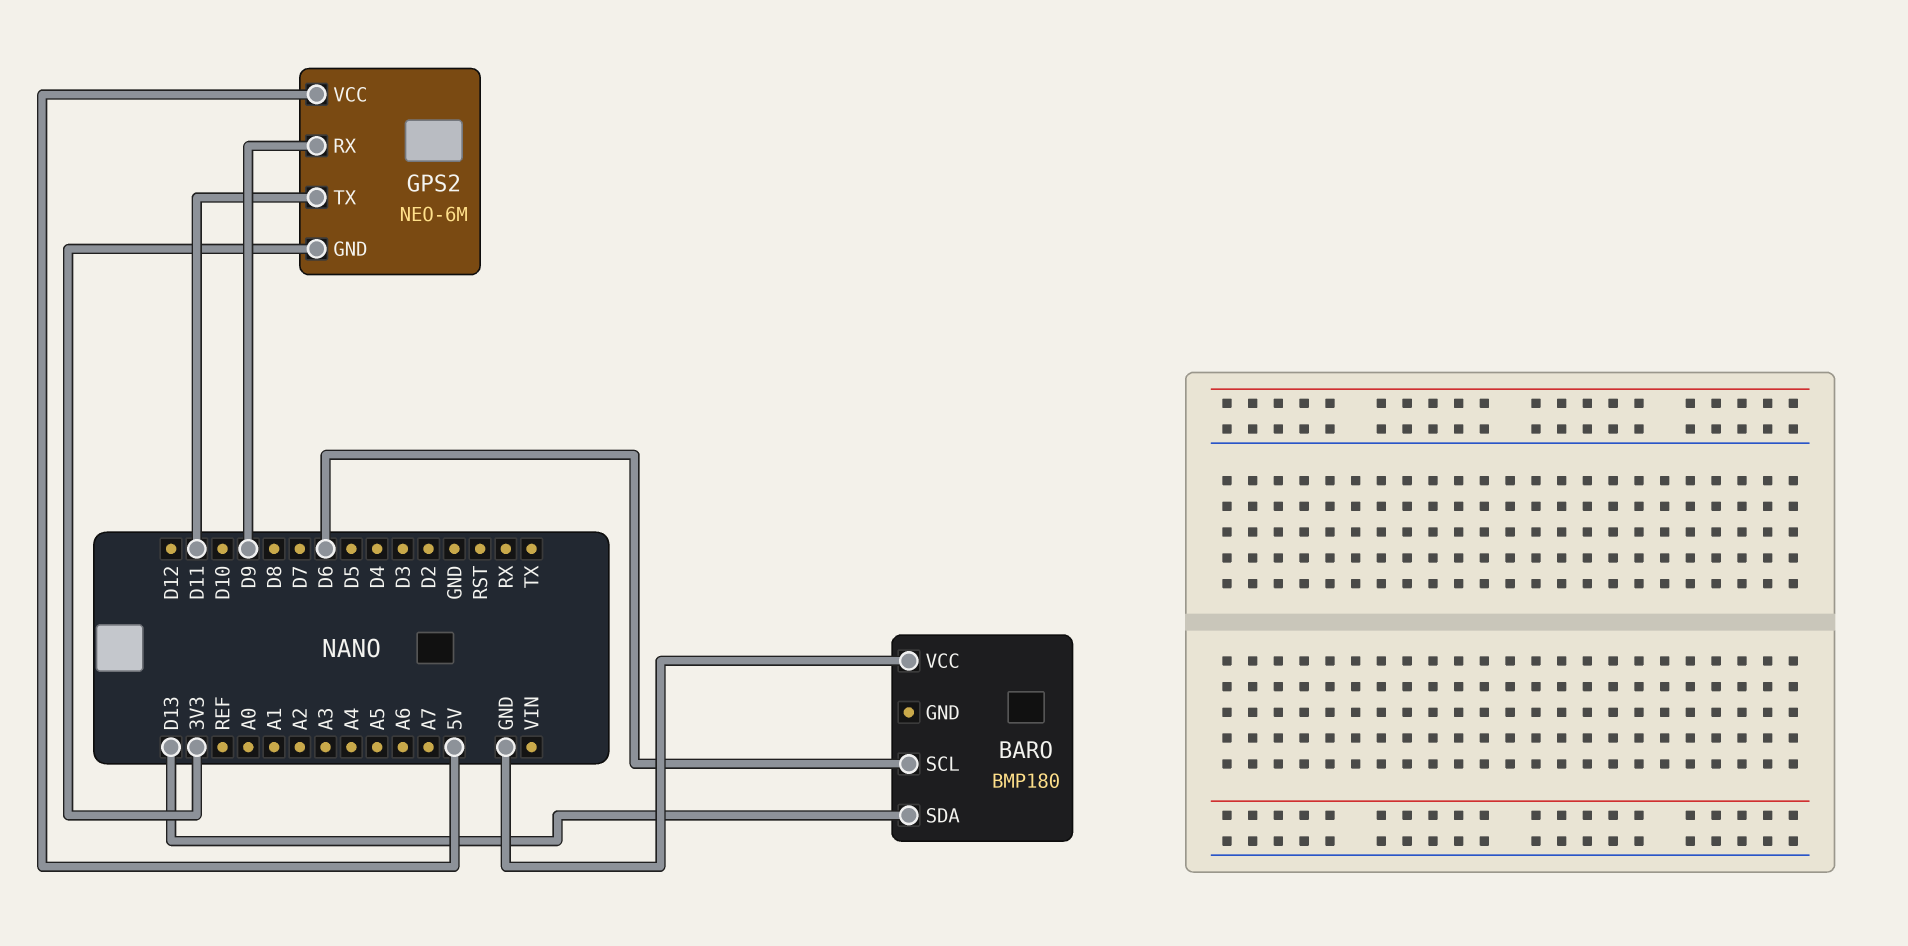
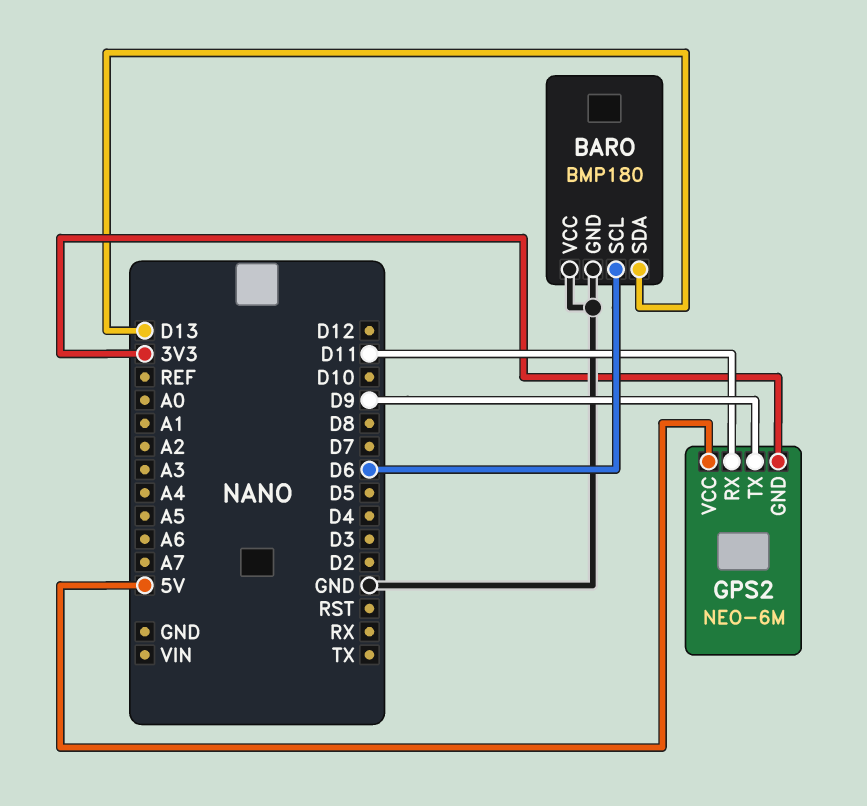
BARO pin GND: none -> GND
GPS2 pin RX: D9 -> D11
GPS2 pin TX: D11 -> D9

